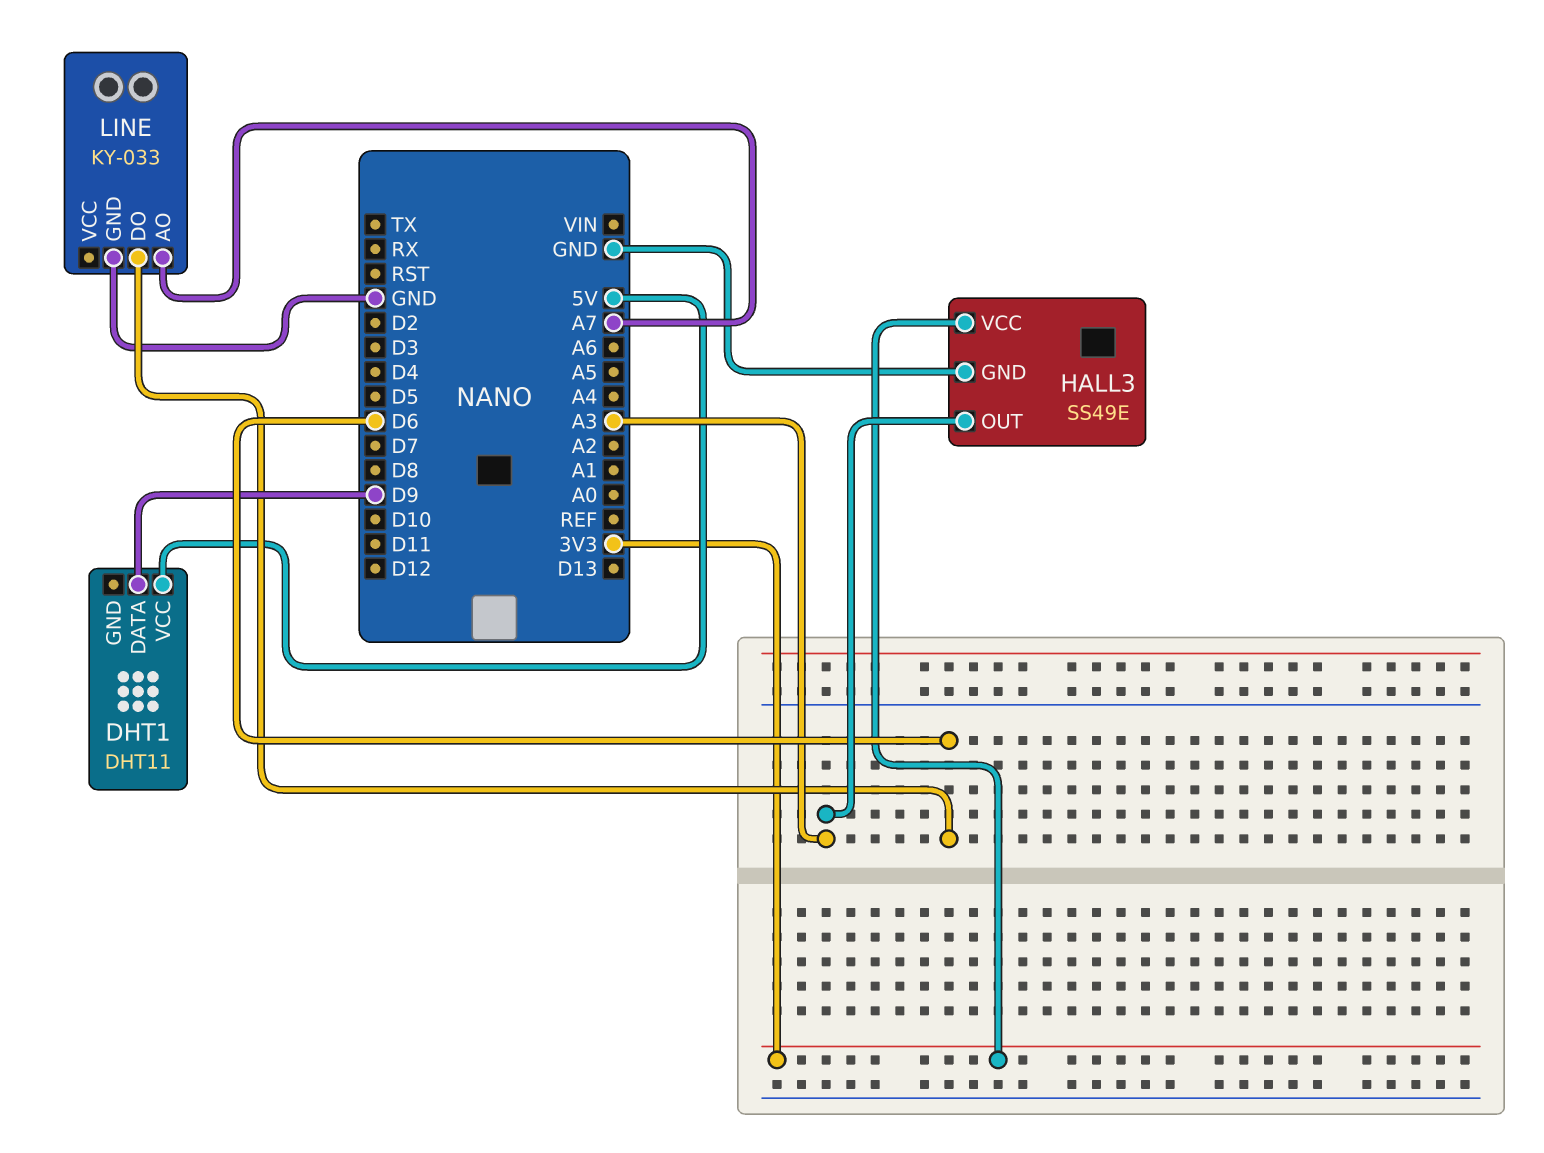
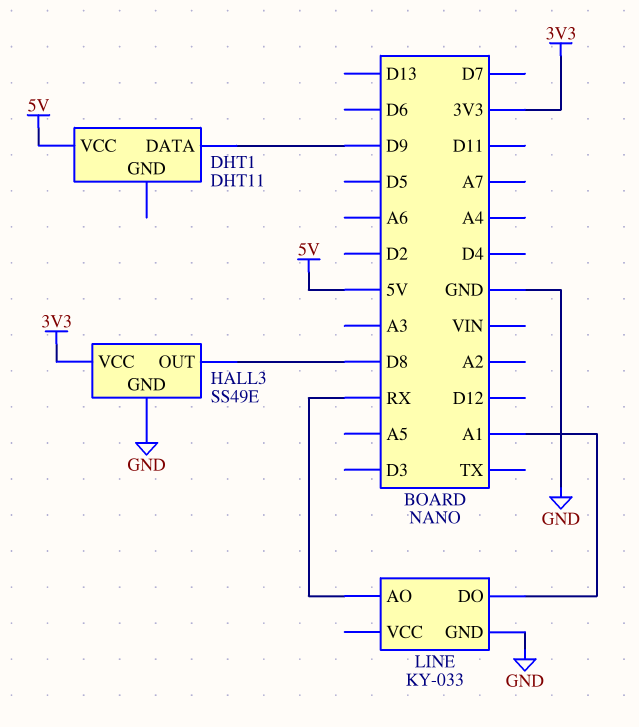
HALL3 pin OUT: A3 -> D8
LINE pin AO: A7 -> RX
LINE pin DO: D6 -> A1

